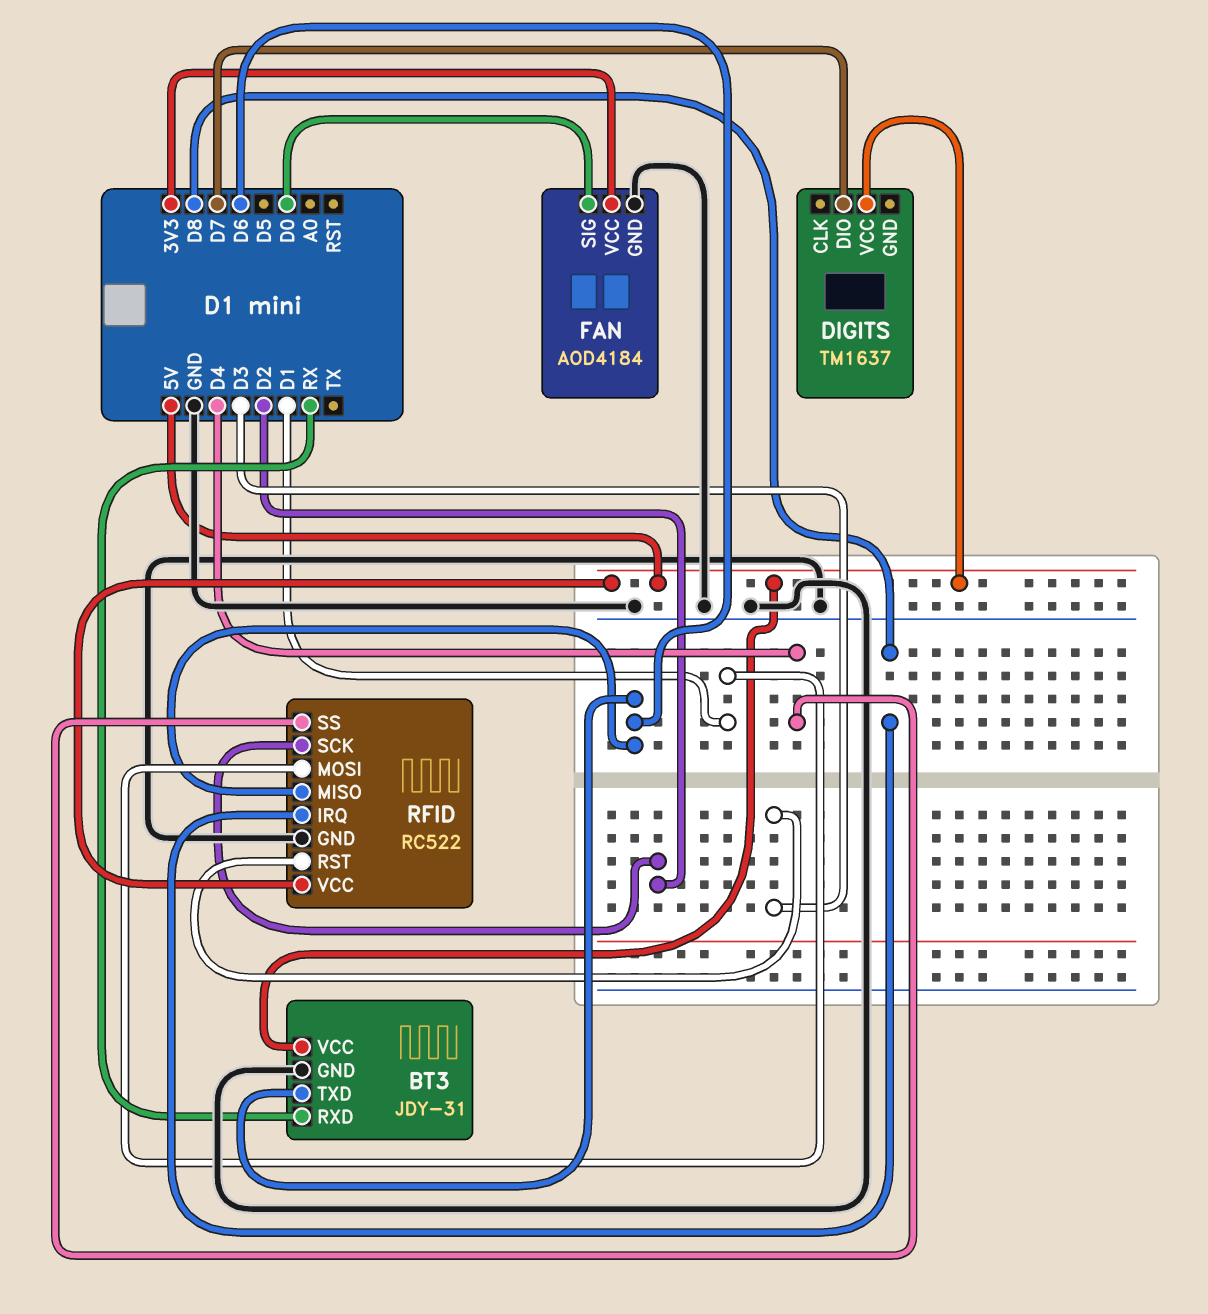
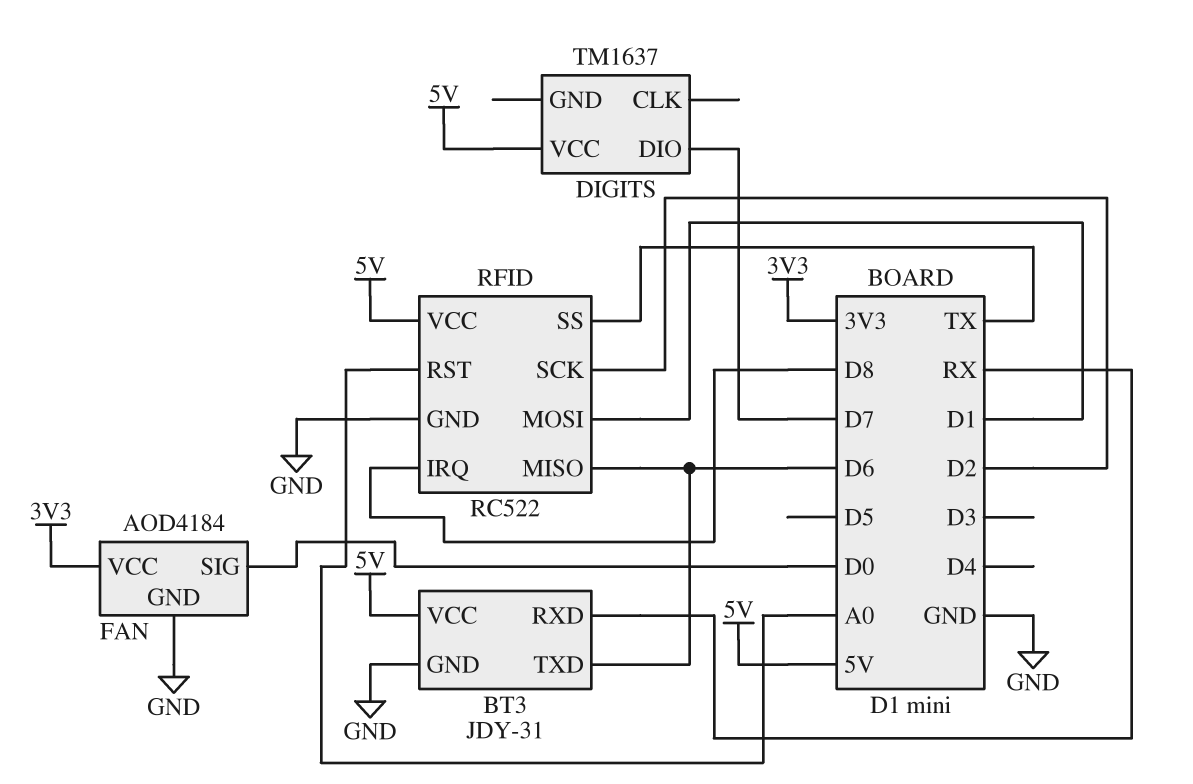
RFID pin RST: D3 -> A0
RFID pin SS: D4 -> TX

